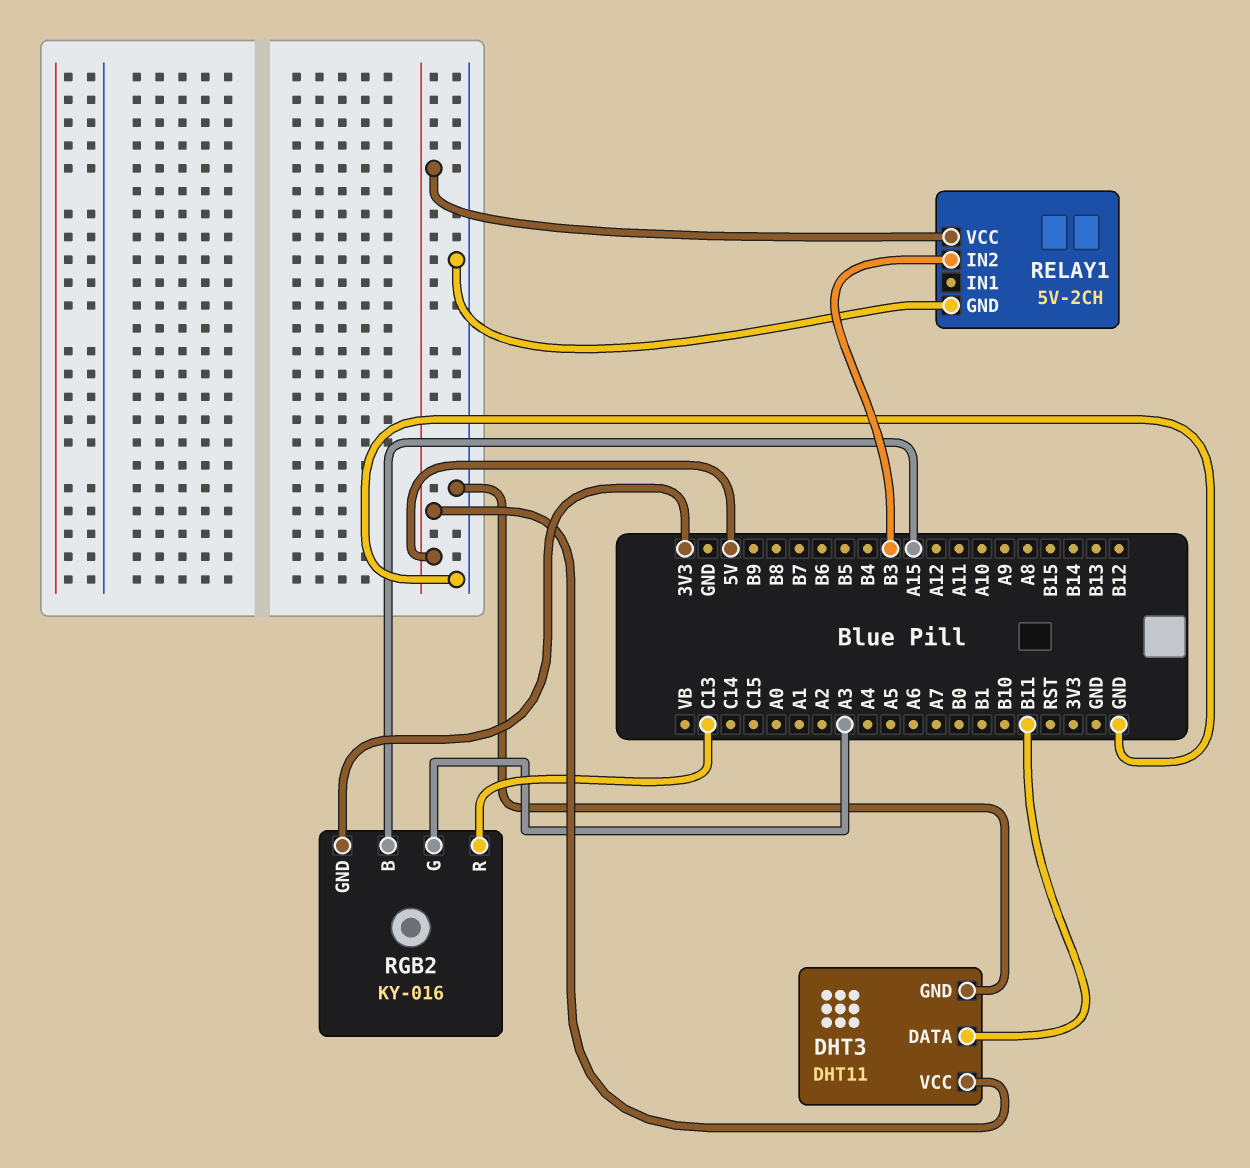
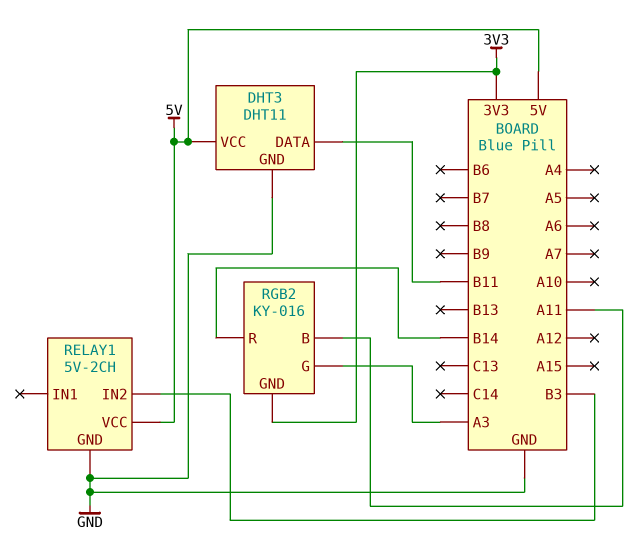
RGB2 pin B: A15 -> A11
RGB2 pin R: C13 -> B14

